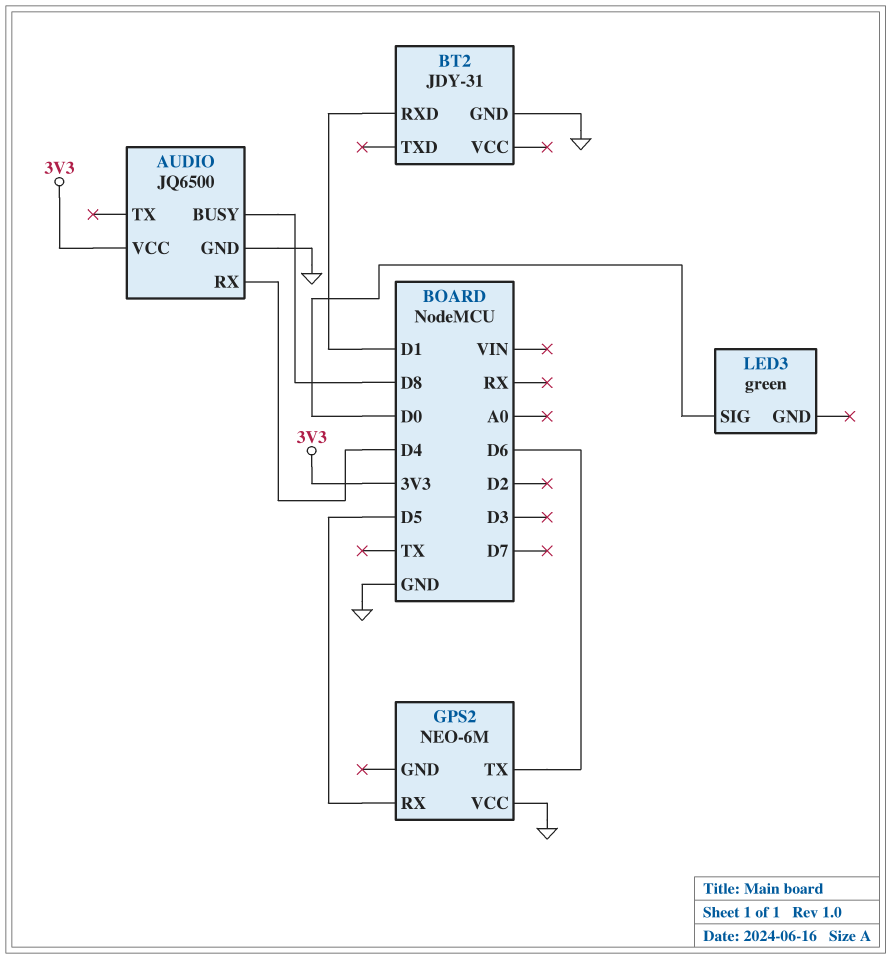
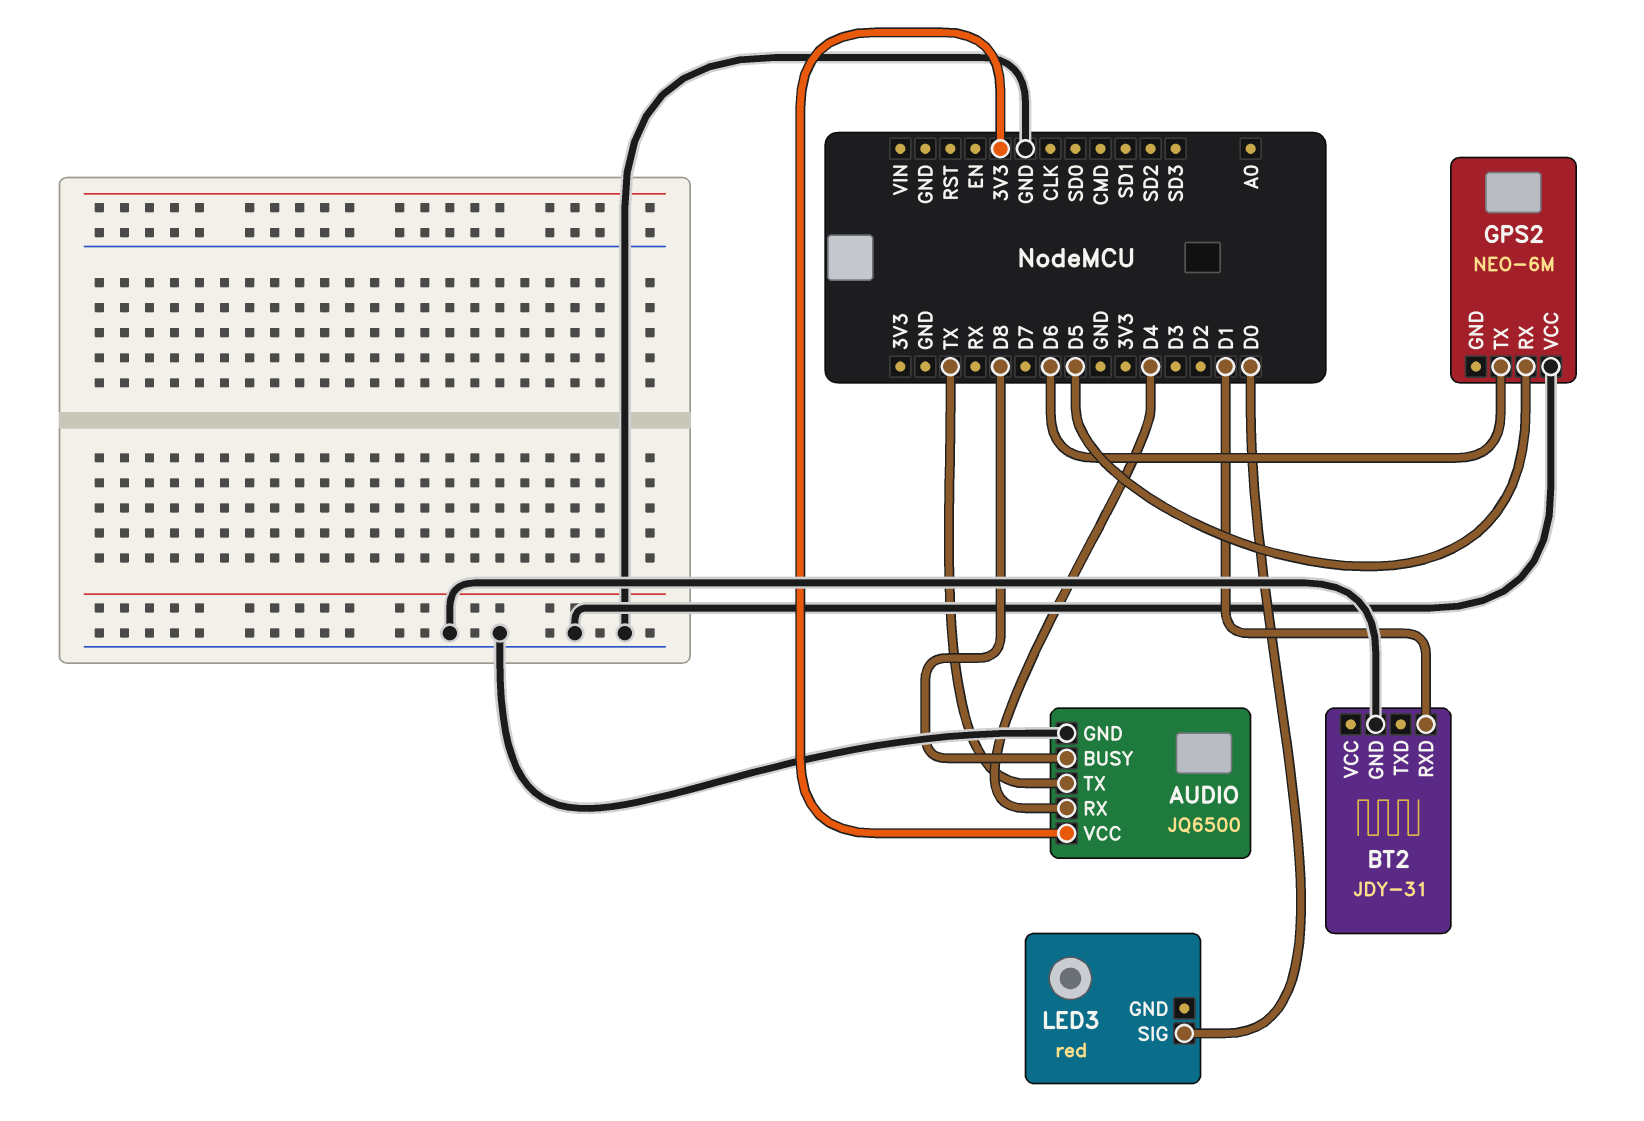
AUDIO pin TX: none -> TX
LED3: green -> red

